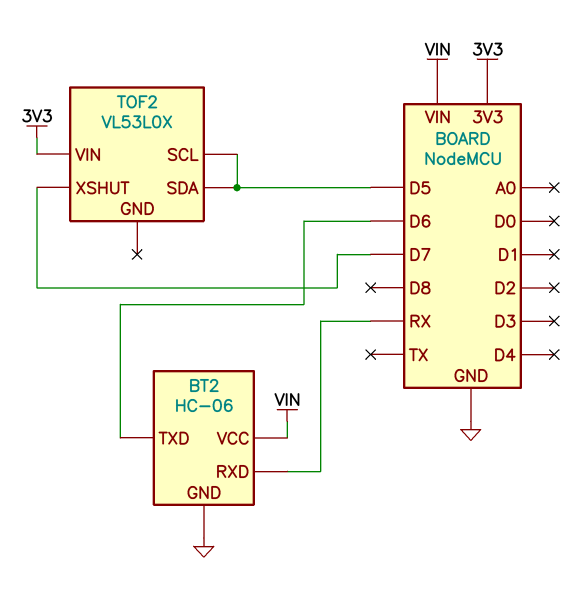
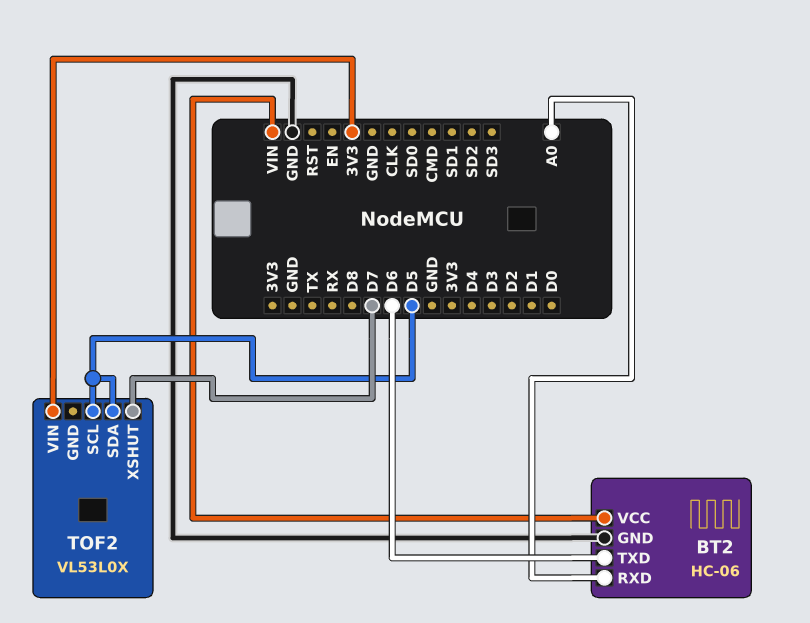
BT2 pin RXD: RX -> A0

